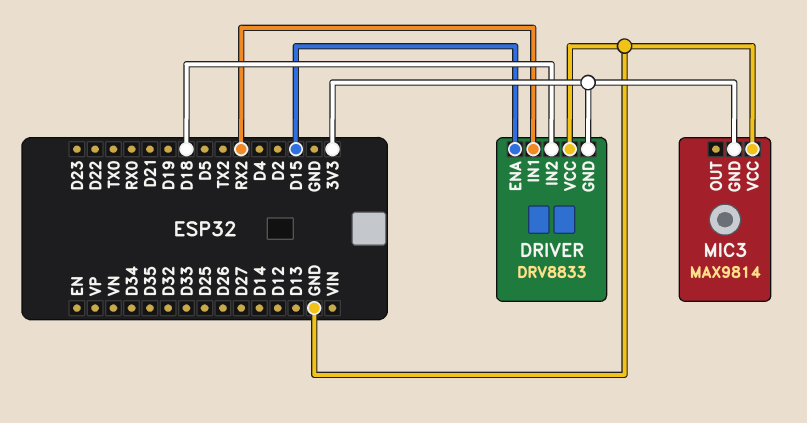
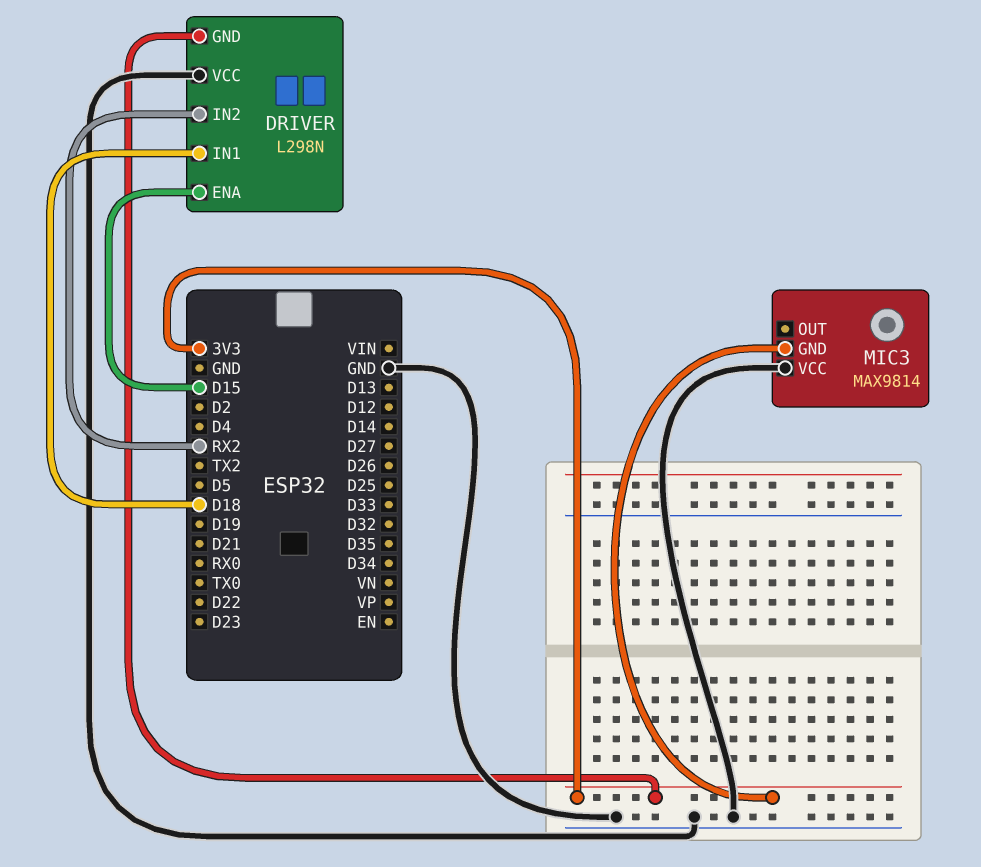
DRIVER: DRV8833 -> L298N
DRIVER pin IN1: RX2 -> D18
DRIVER pin IN2: D18 -> RX2

